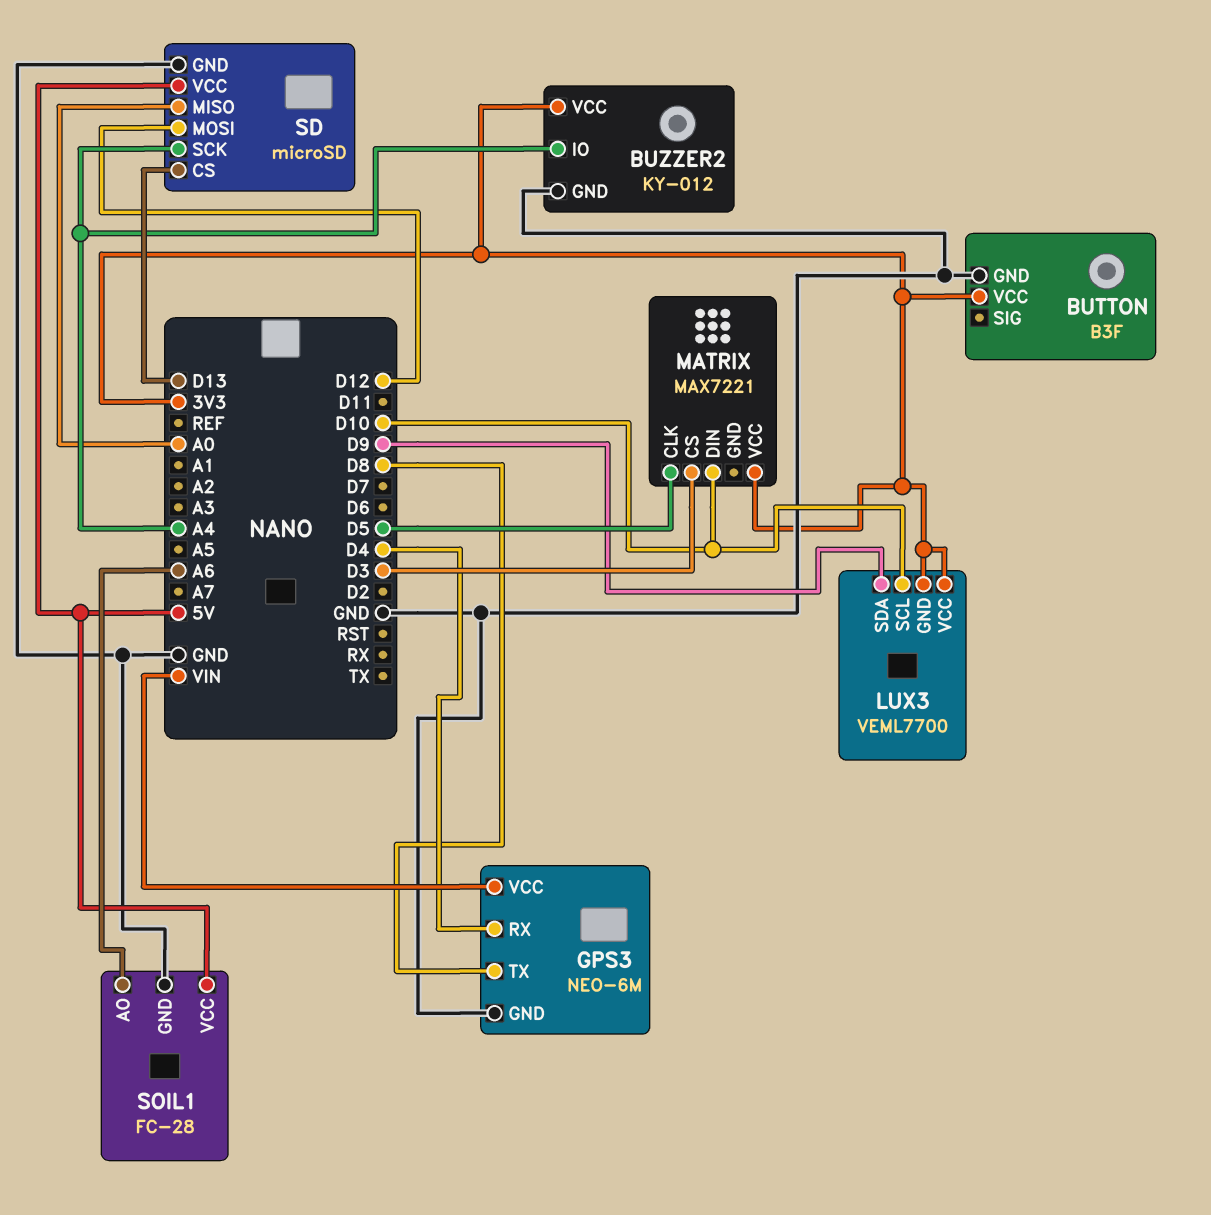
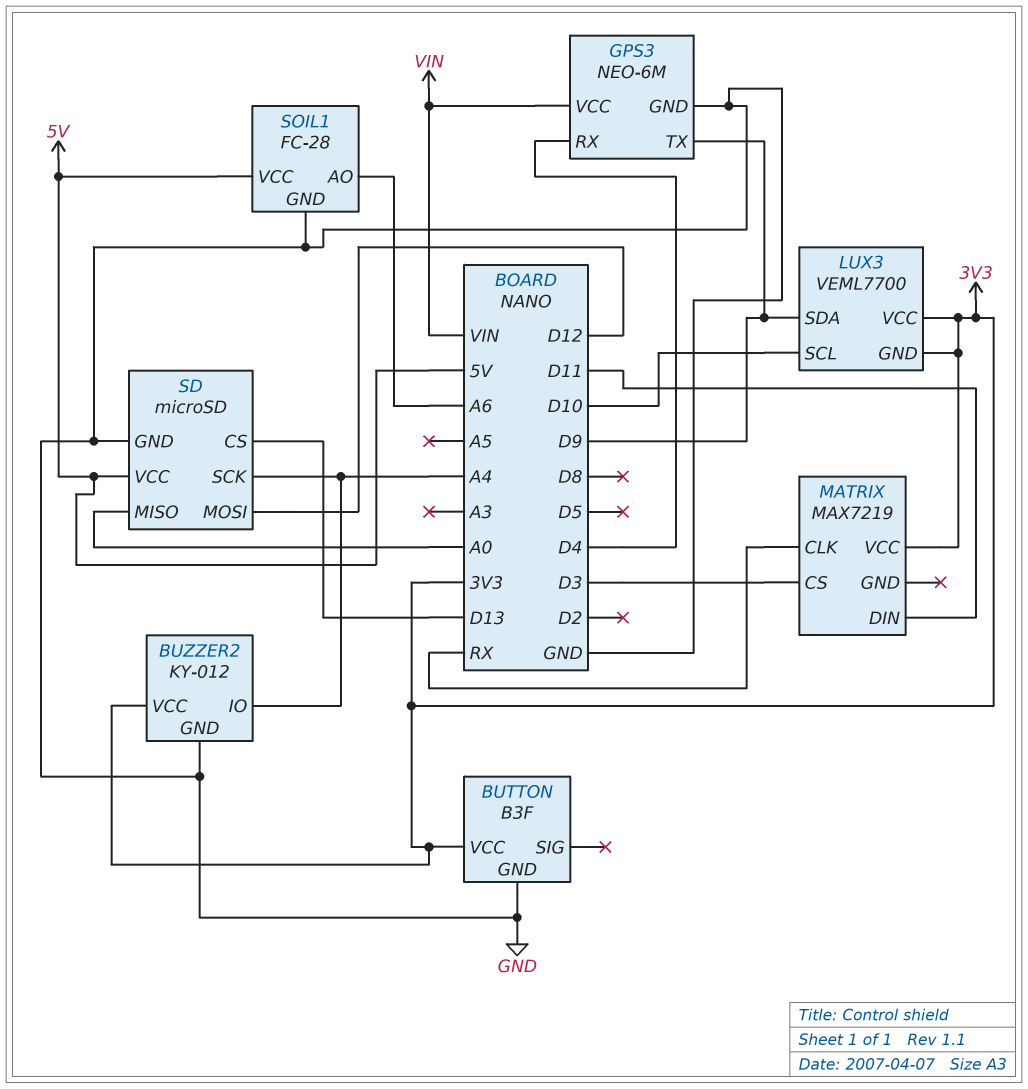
GPS3 pin TX: D8 -> D9
MATRIX: MAX7221 -> MAX7219
MATRIX pin CLK: D5 -> RX
MATRIX pin DIN: D10 -> D11

